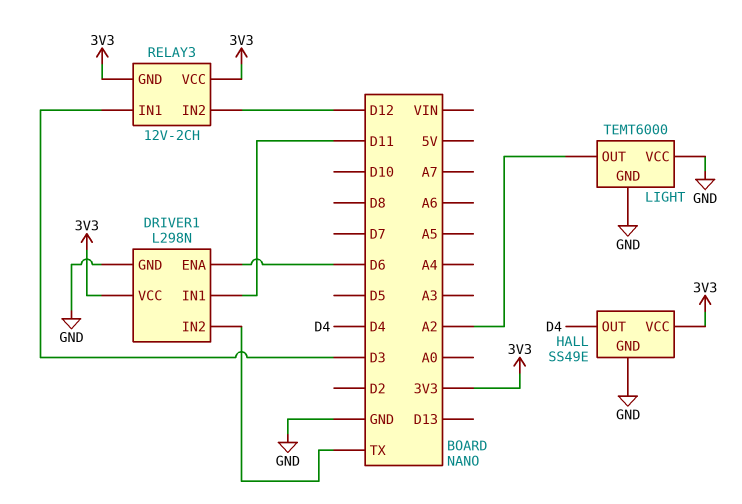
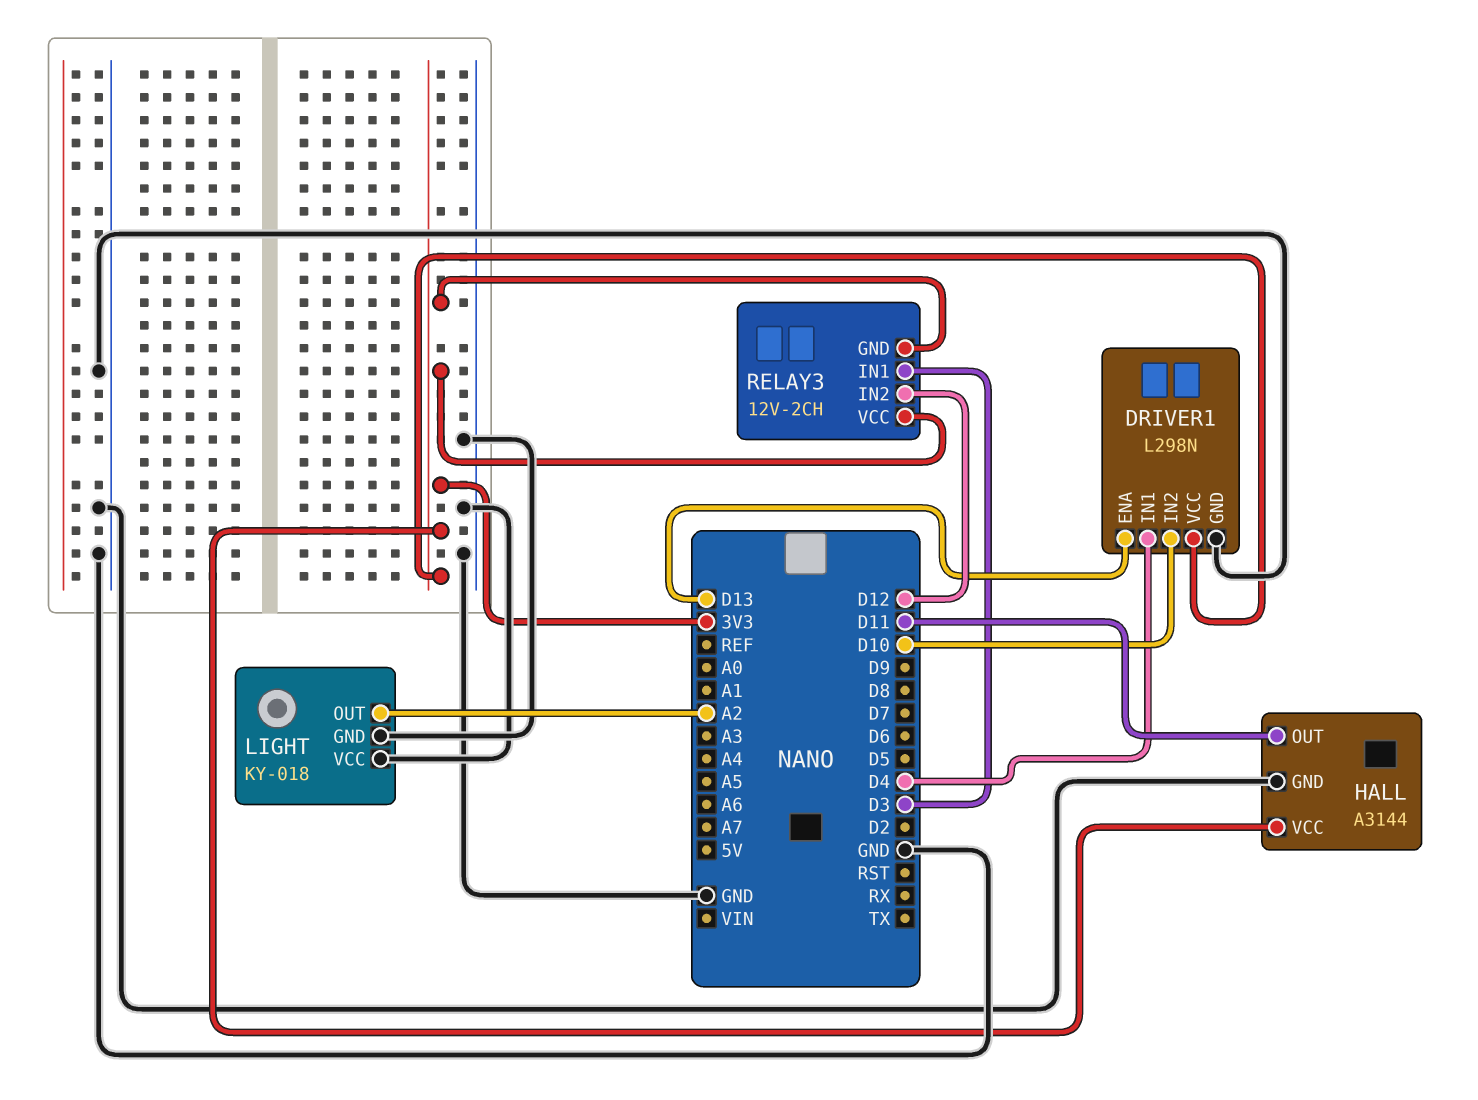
DRIVER1 pin ENA: D6 -> D13
DRIVER1 pin IN1: D11 -> D4
DRIVER1 pin IN2: TX -> D10
HALL: SS49E -> A3144
HALL pin OUT: D4 -> D11
LIGHT: TEMT6000 -> KY-018

